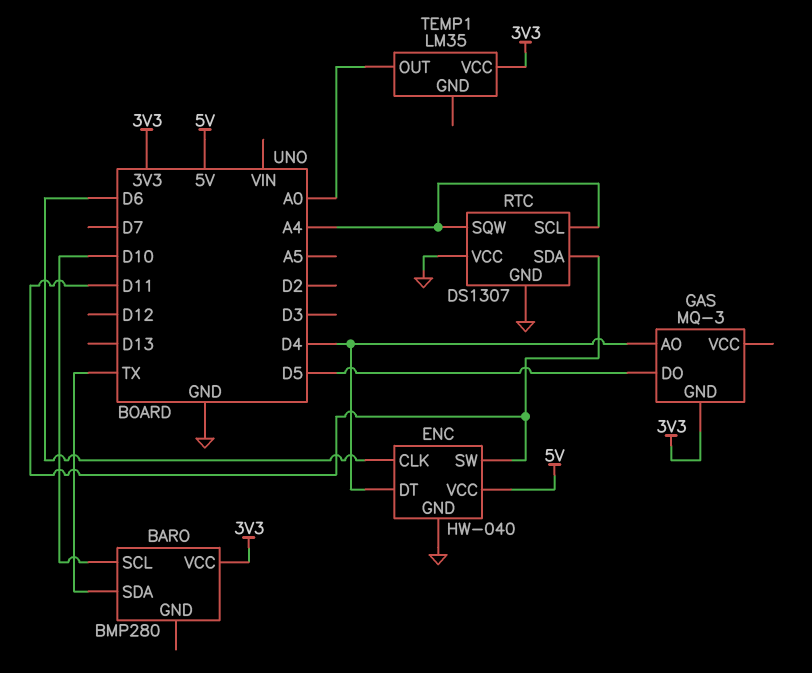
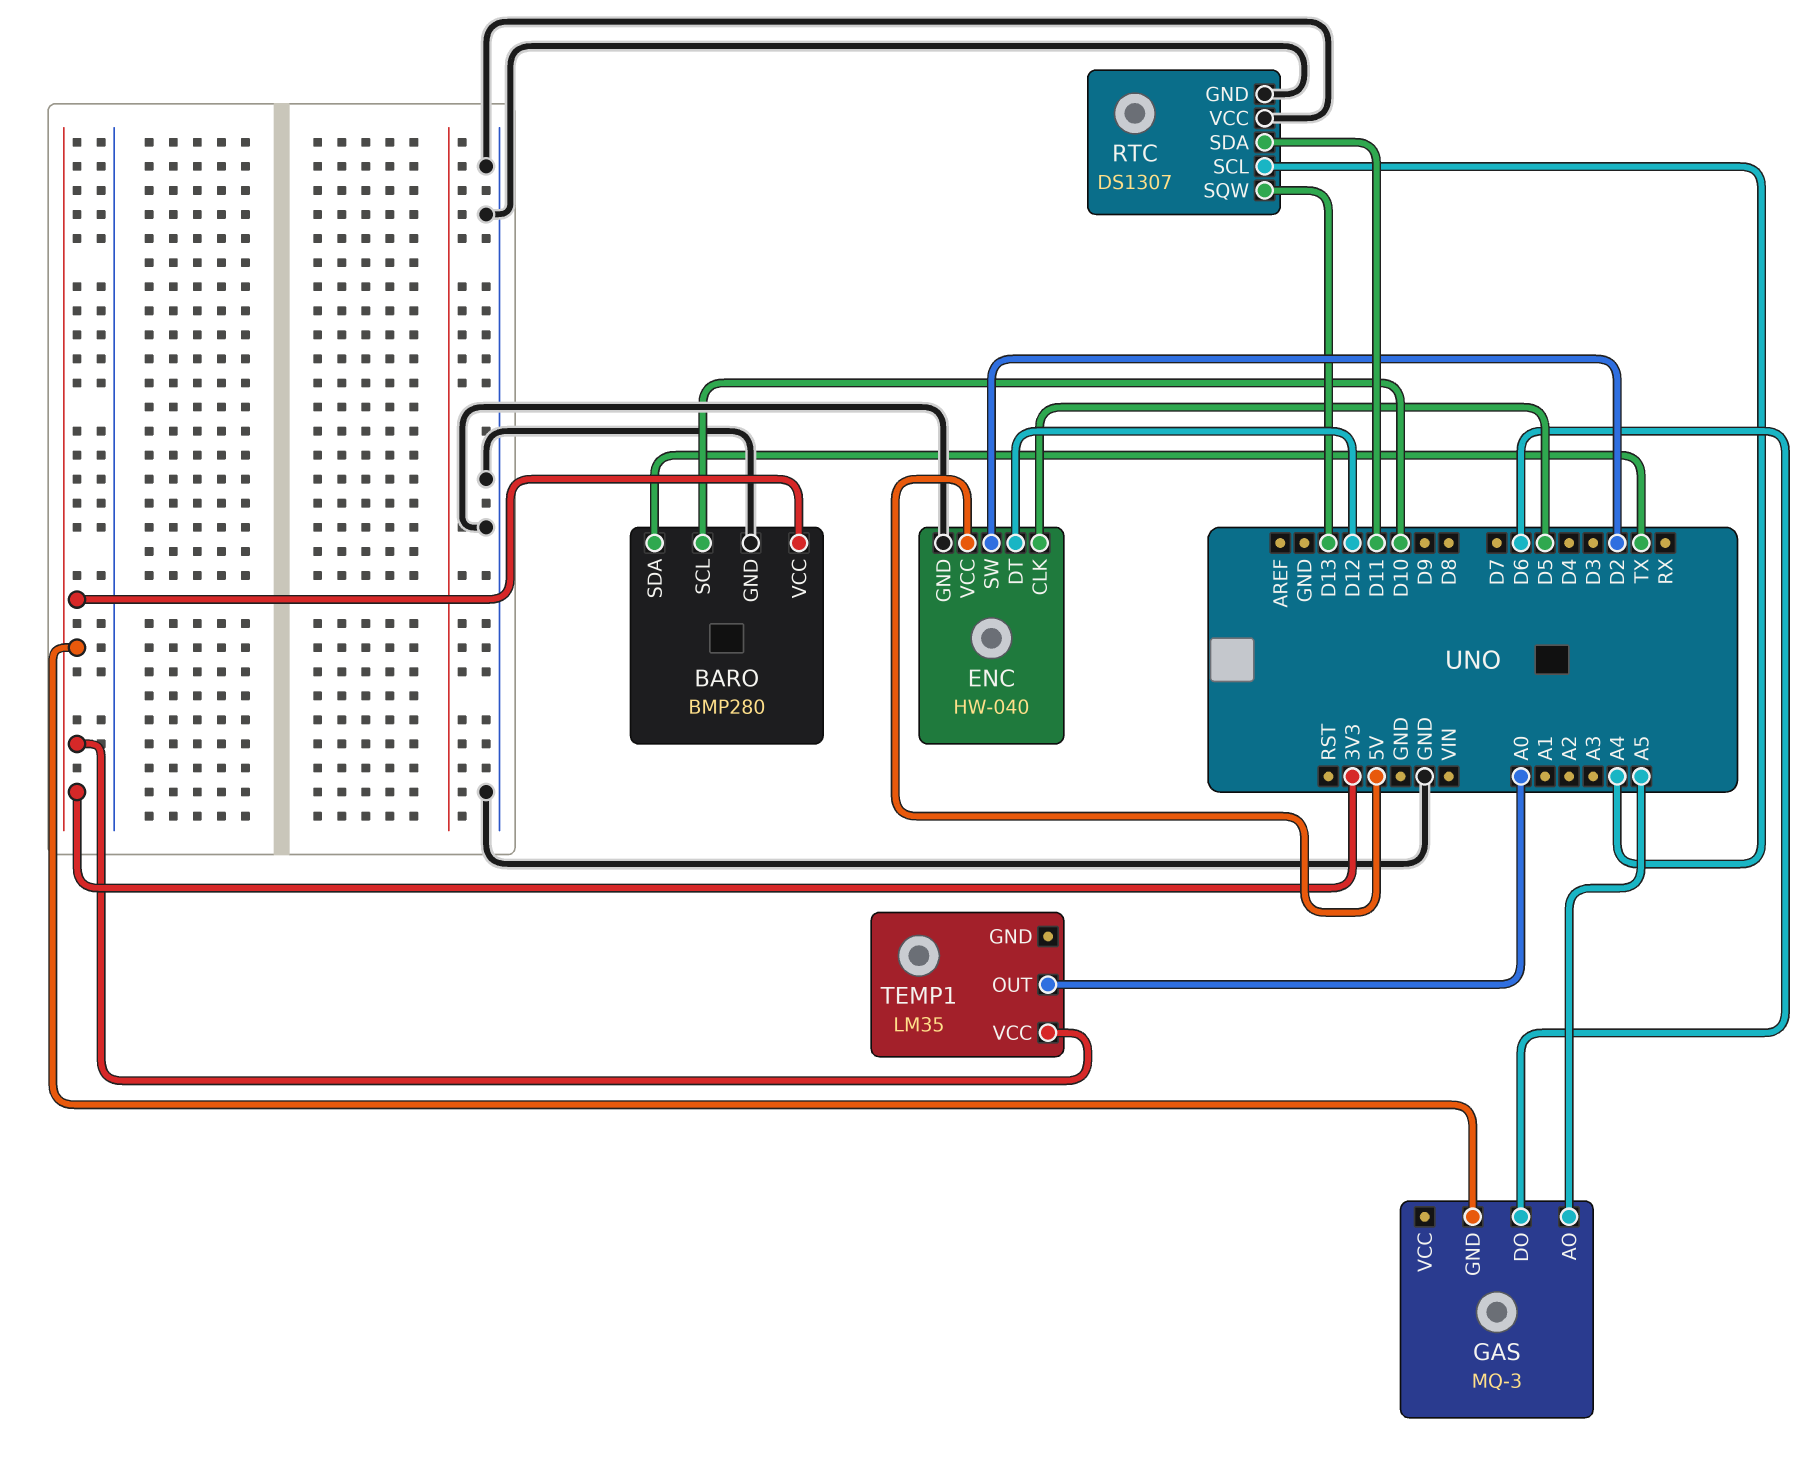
BARO pin GND: none -> GND
ENC pin CLK: D6 -> D5
ENC pin DT: D4 -> D12
ENC pin SW: D11 -> D2
GAS pin AO: D4 -> A5
GAS pin DO: D5 -> D6
RTC pin SQW: A4 -> D13

